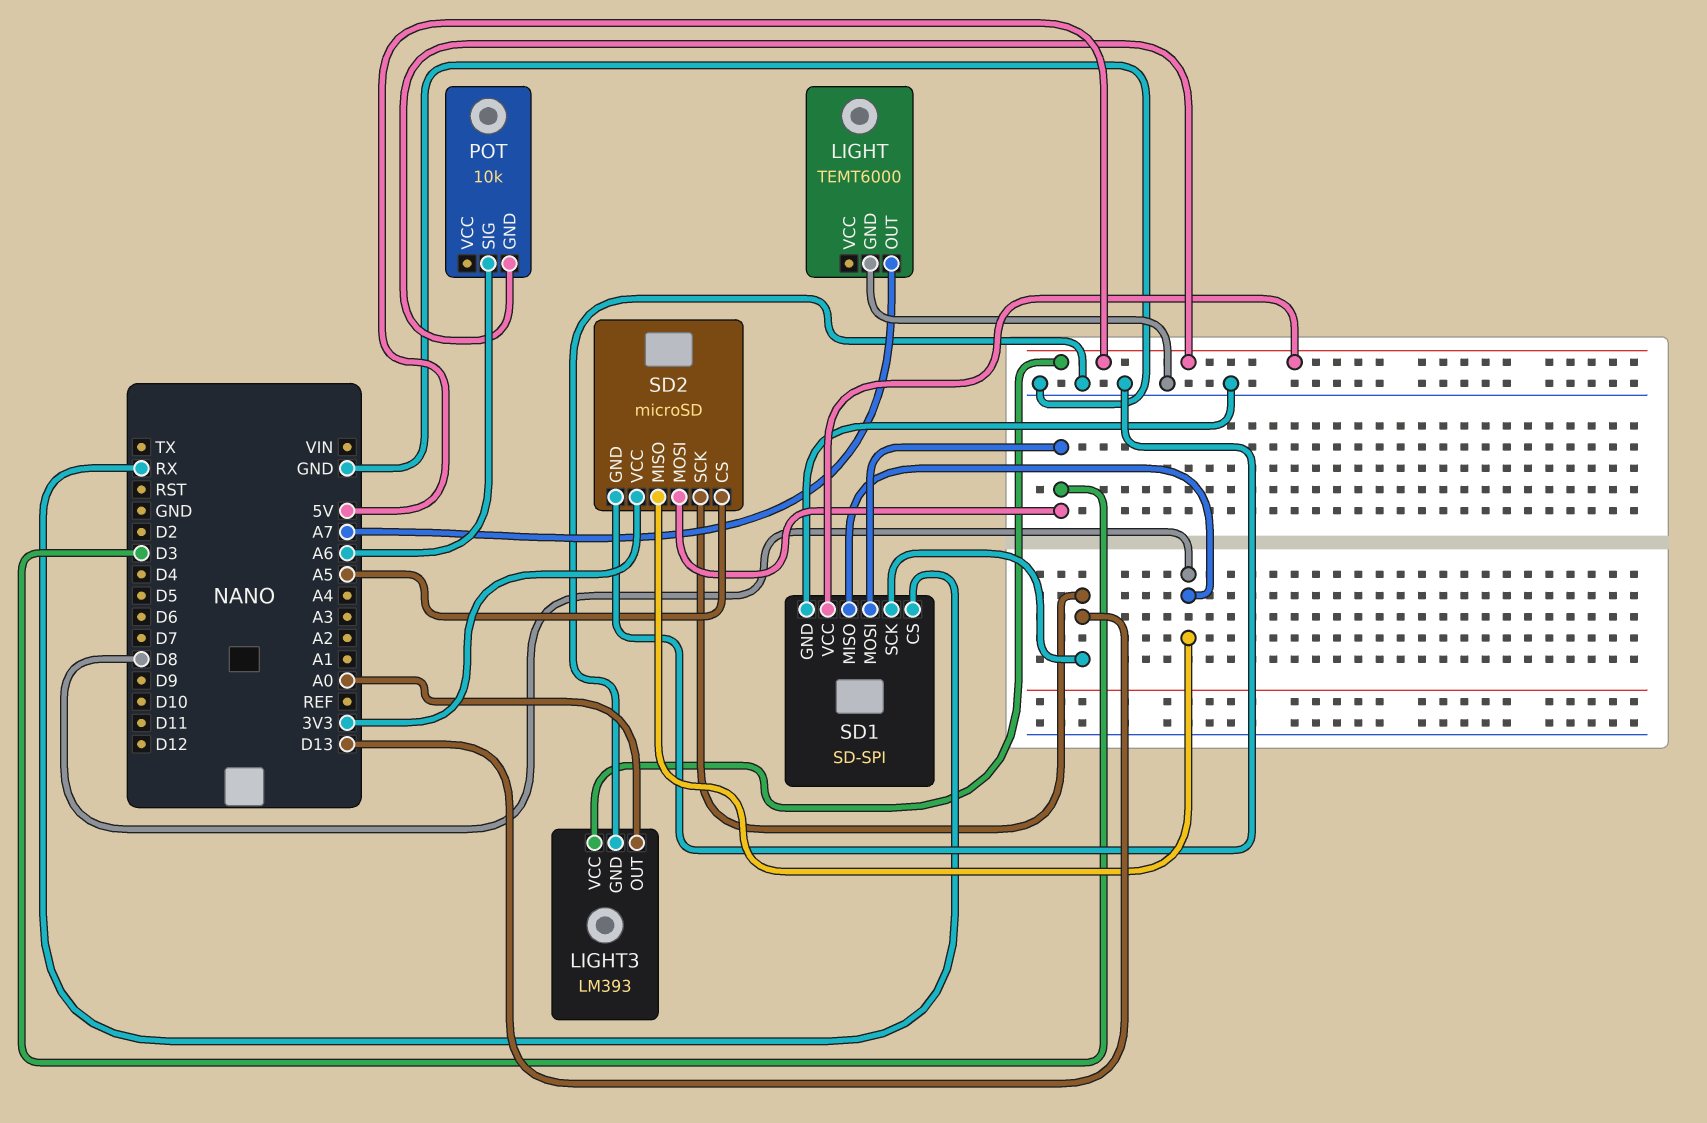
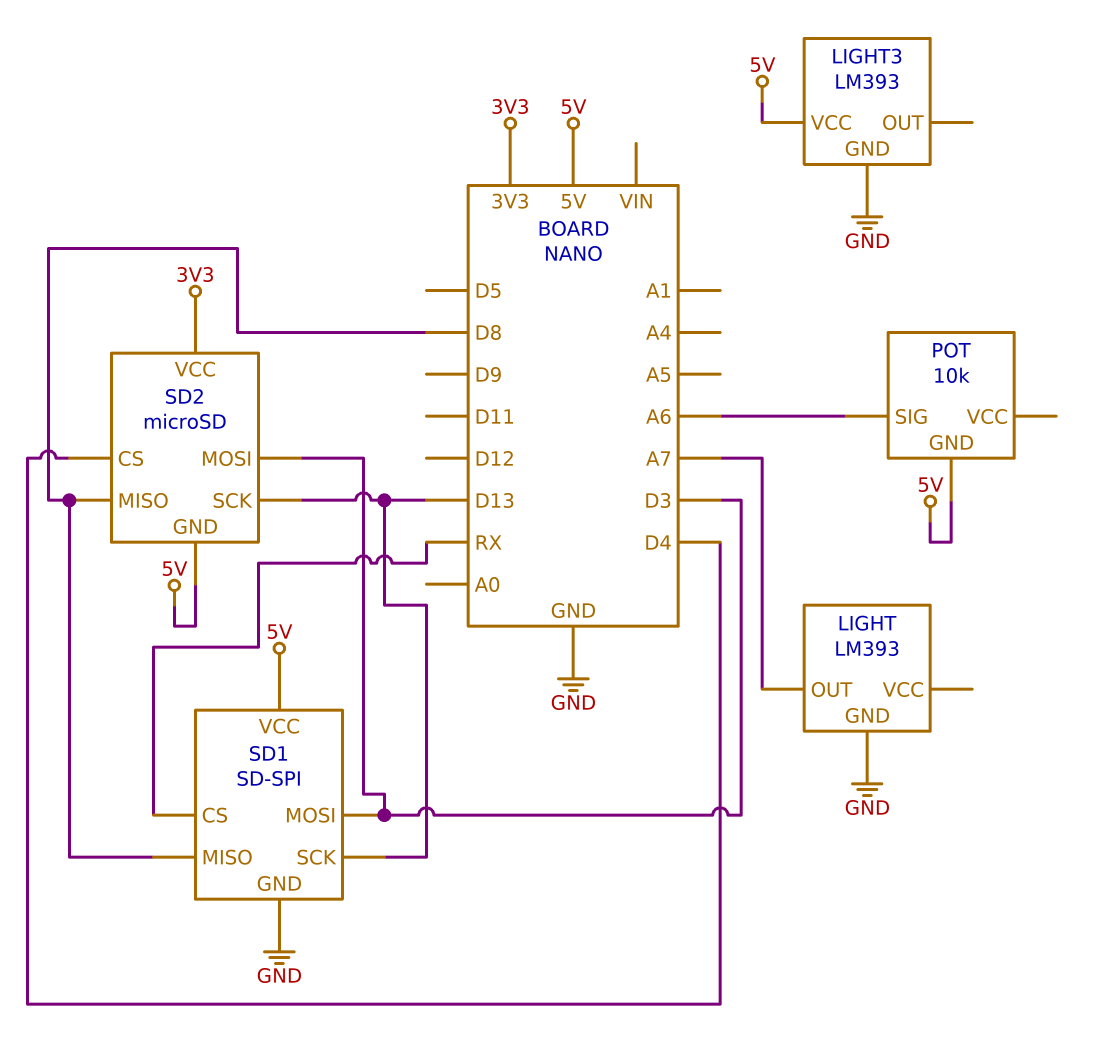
LIGHT: TEMT6000 -> LM393
LIGHT3 pin OUT: A0 -> none
SD2 pin CS: A5 -> D4
SD2 pin GND: GND -> 5V

